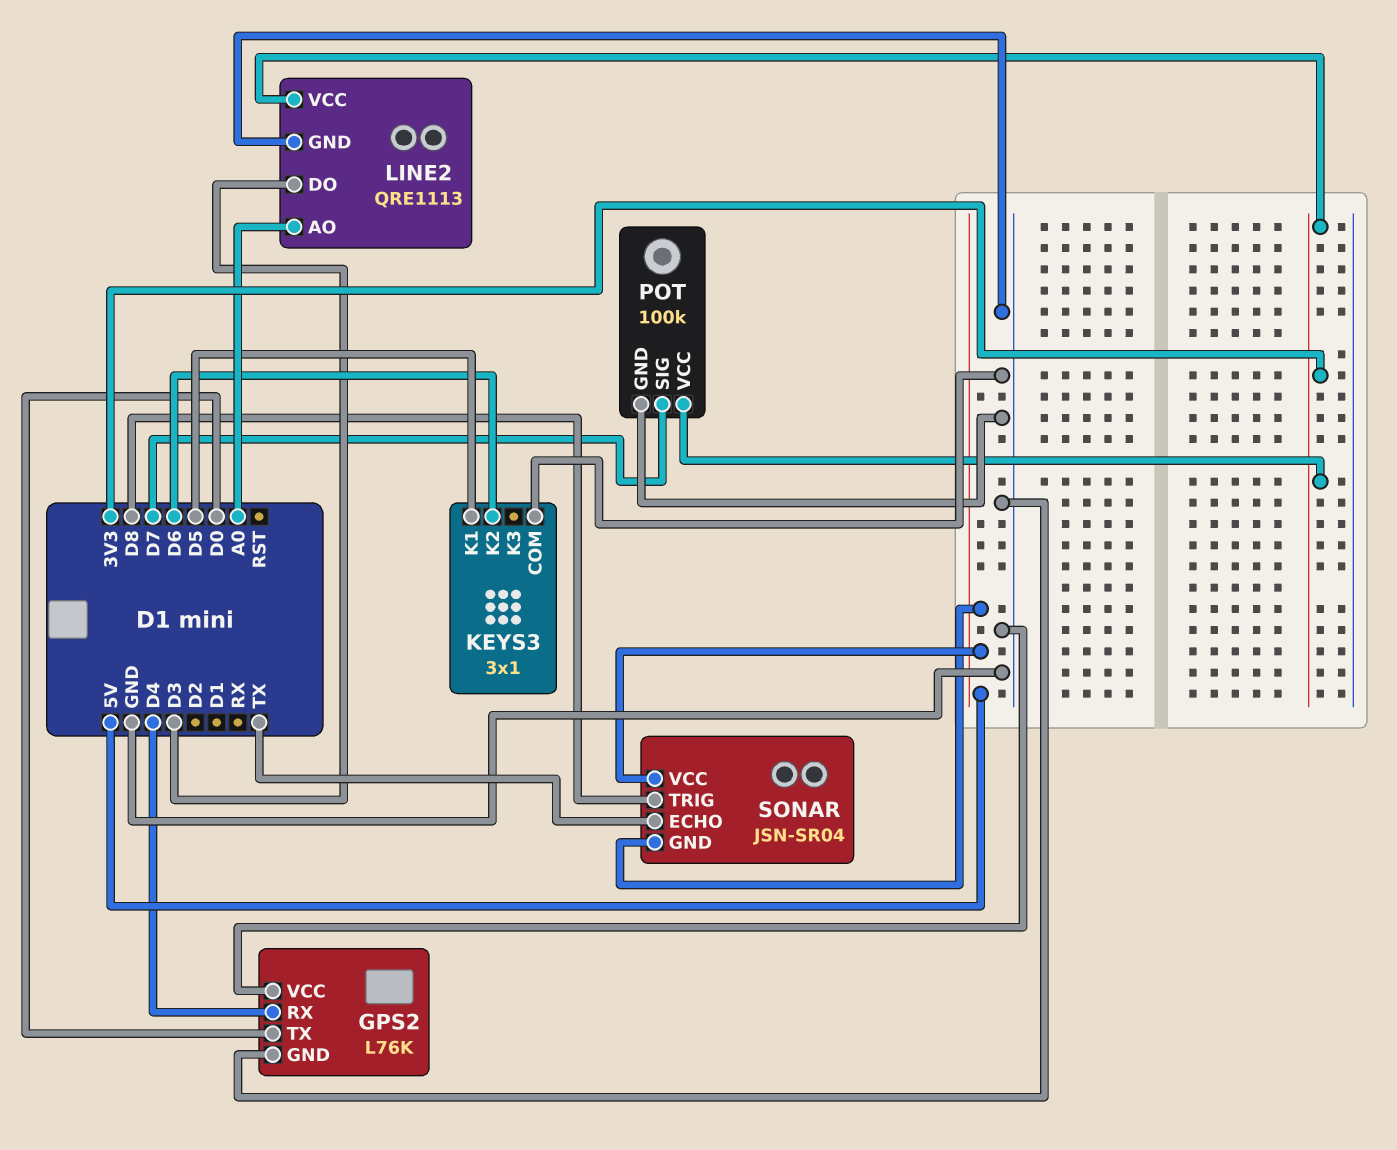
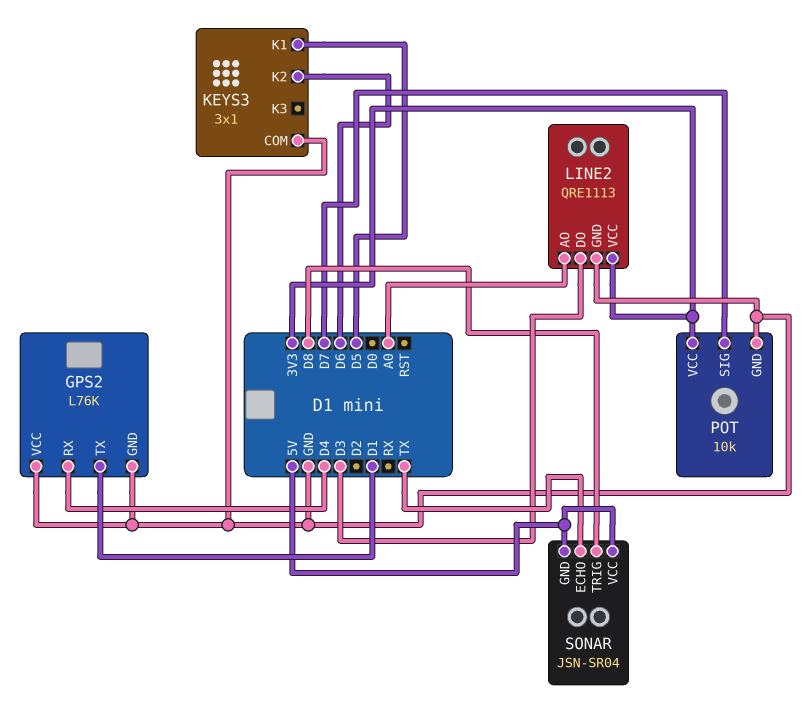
GPS2 pin TX: D0 -> D1
POT: 100k -> 10k

